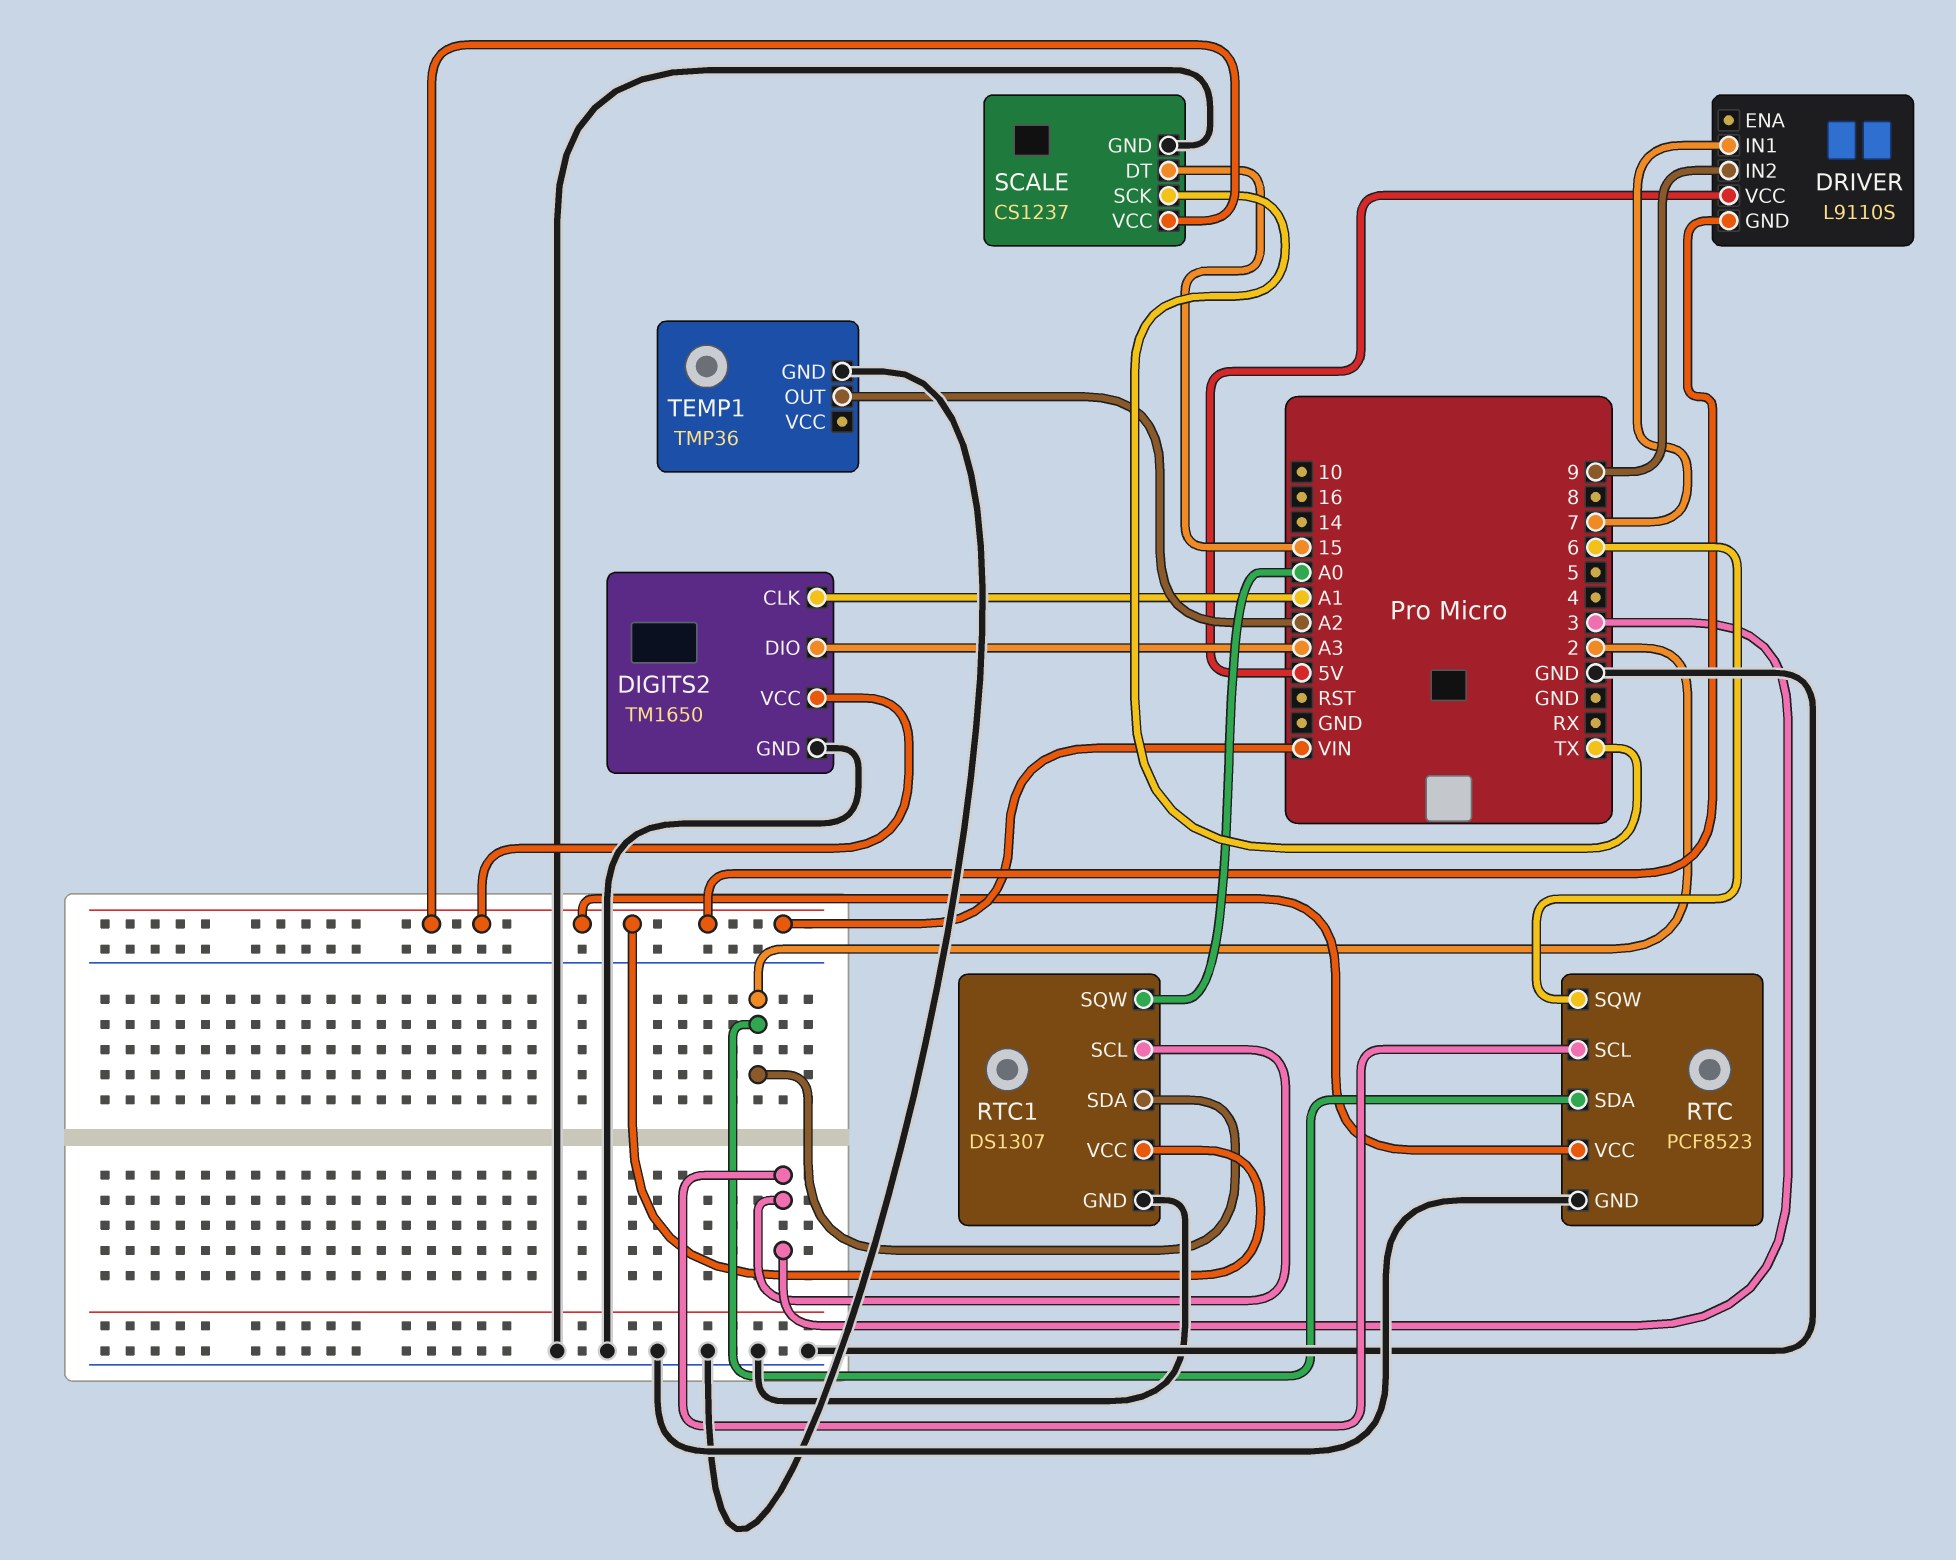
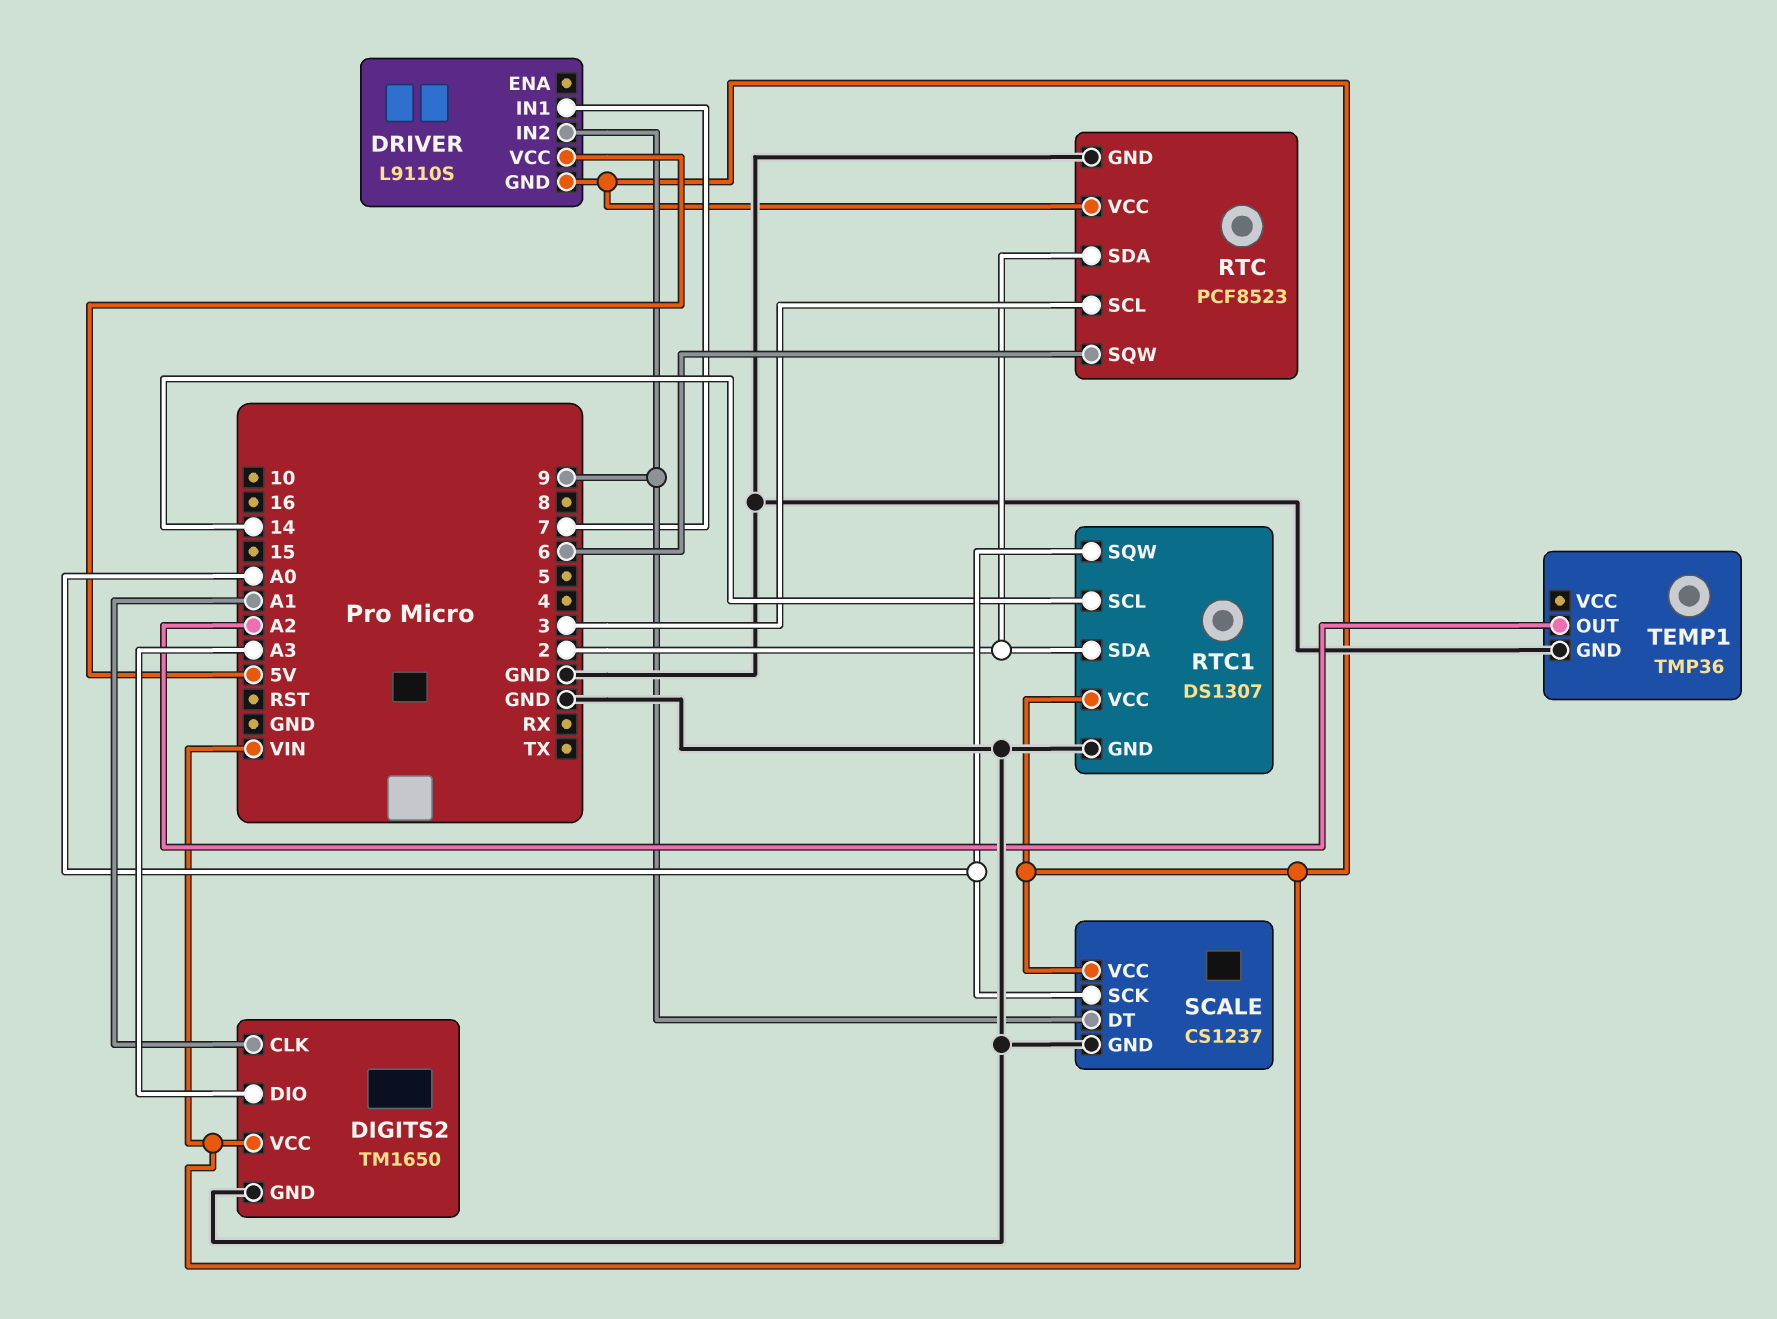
RTC1 pin SCL: 3 -> 14
SCALE pin DT: 15 -> 9
SCALE pin SCK: TX -> A0

